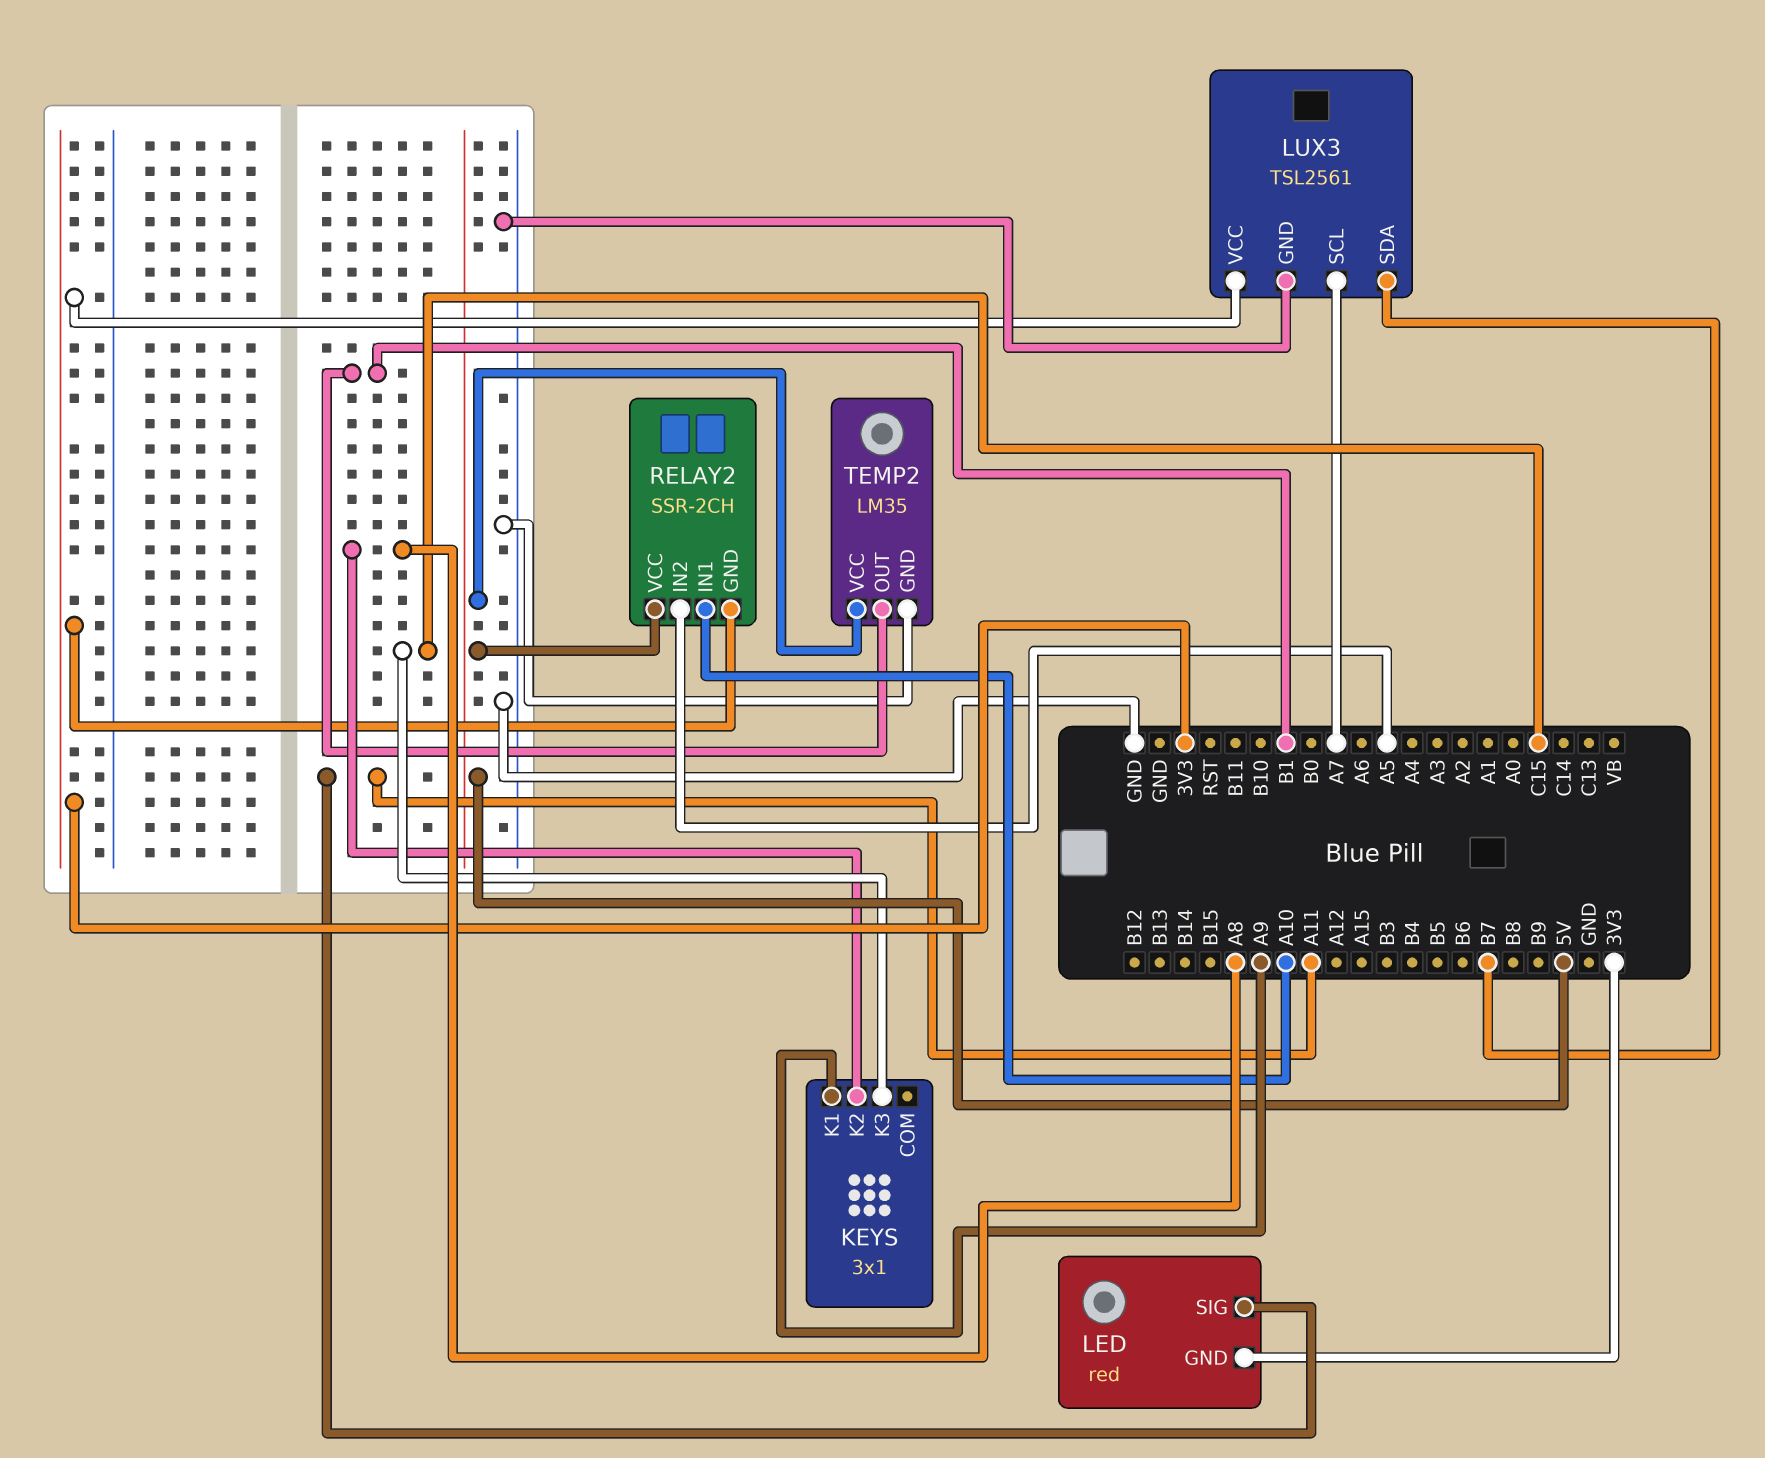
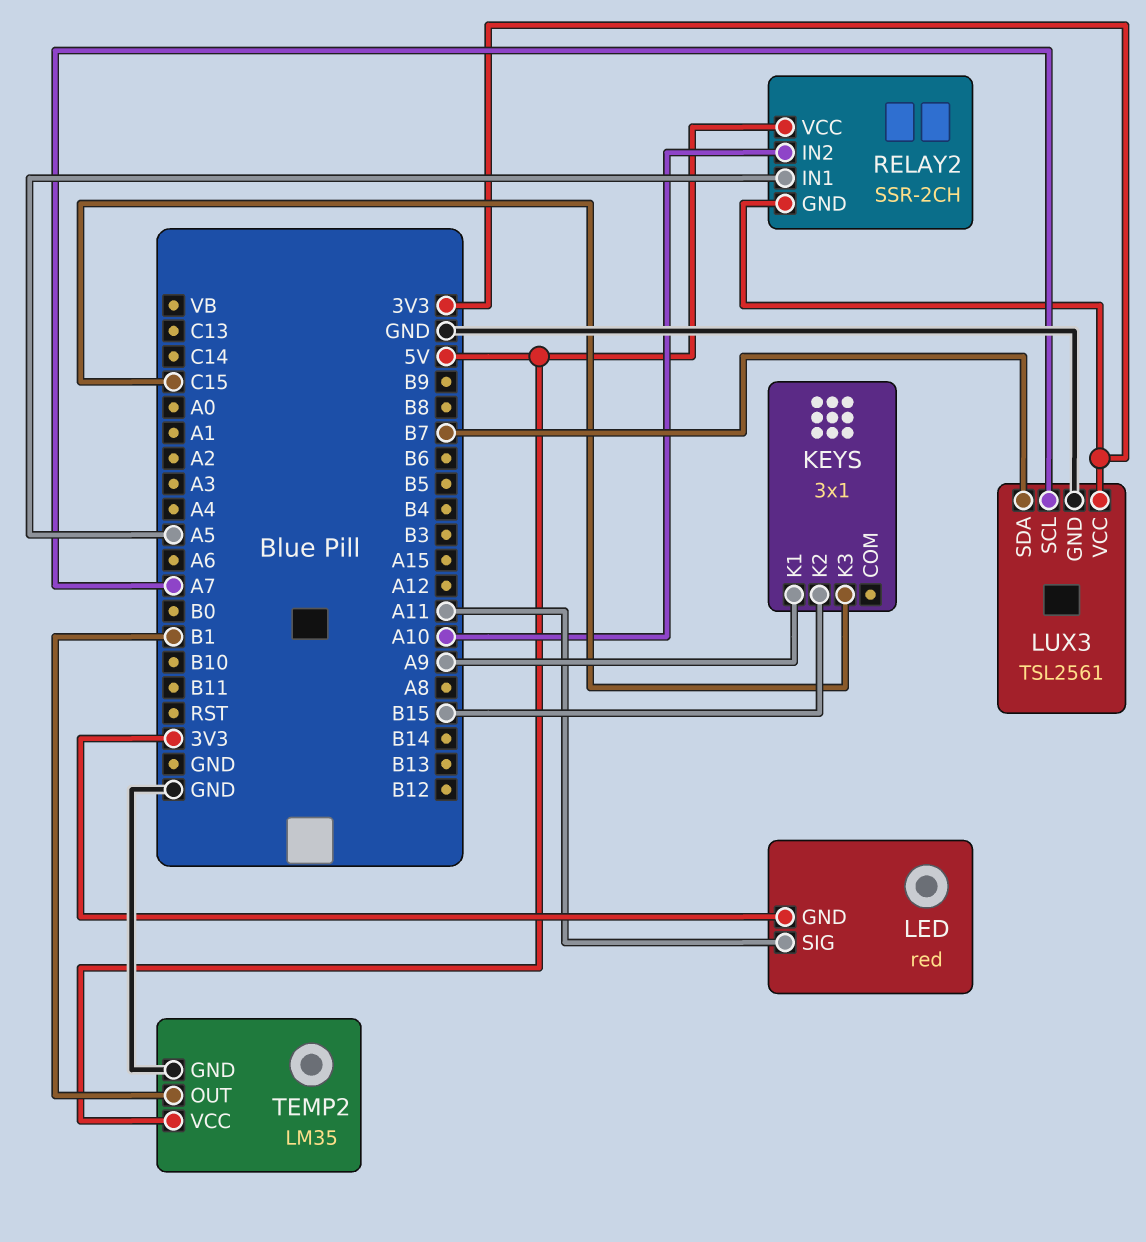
KEYS pin K2: A8 -> B15
RELAY2 pin IN1: A10 -> A5
RELAY2 pin IN2: A5 -> A10

